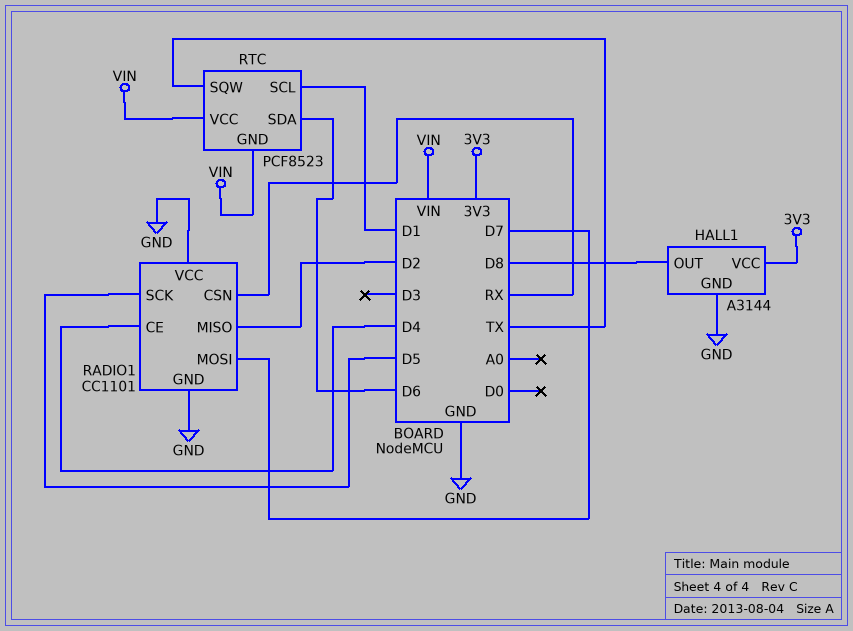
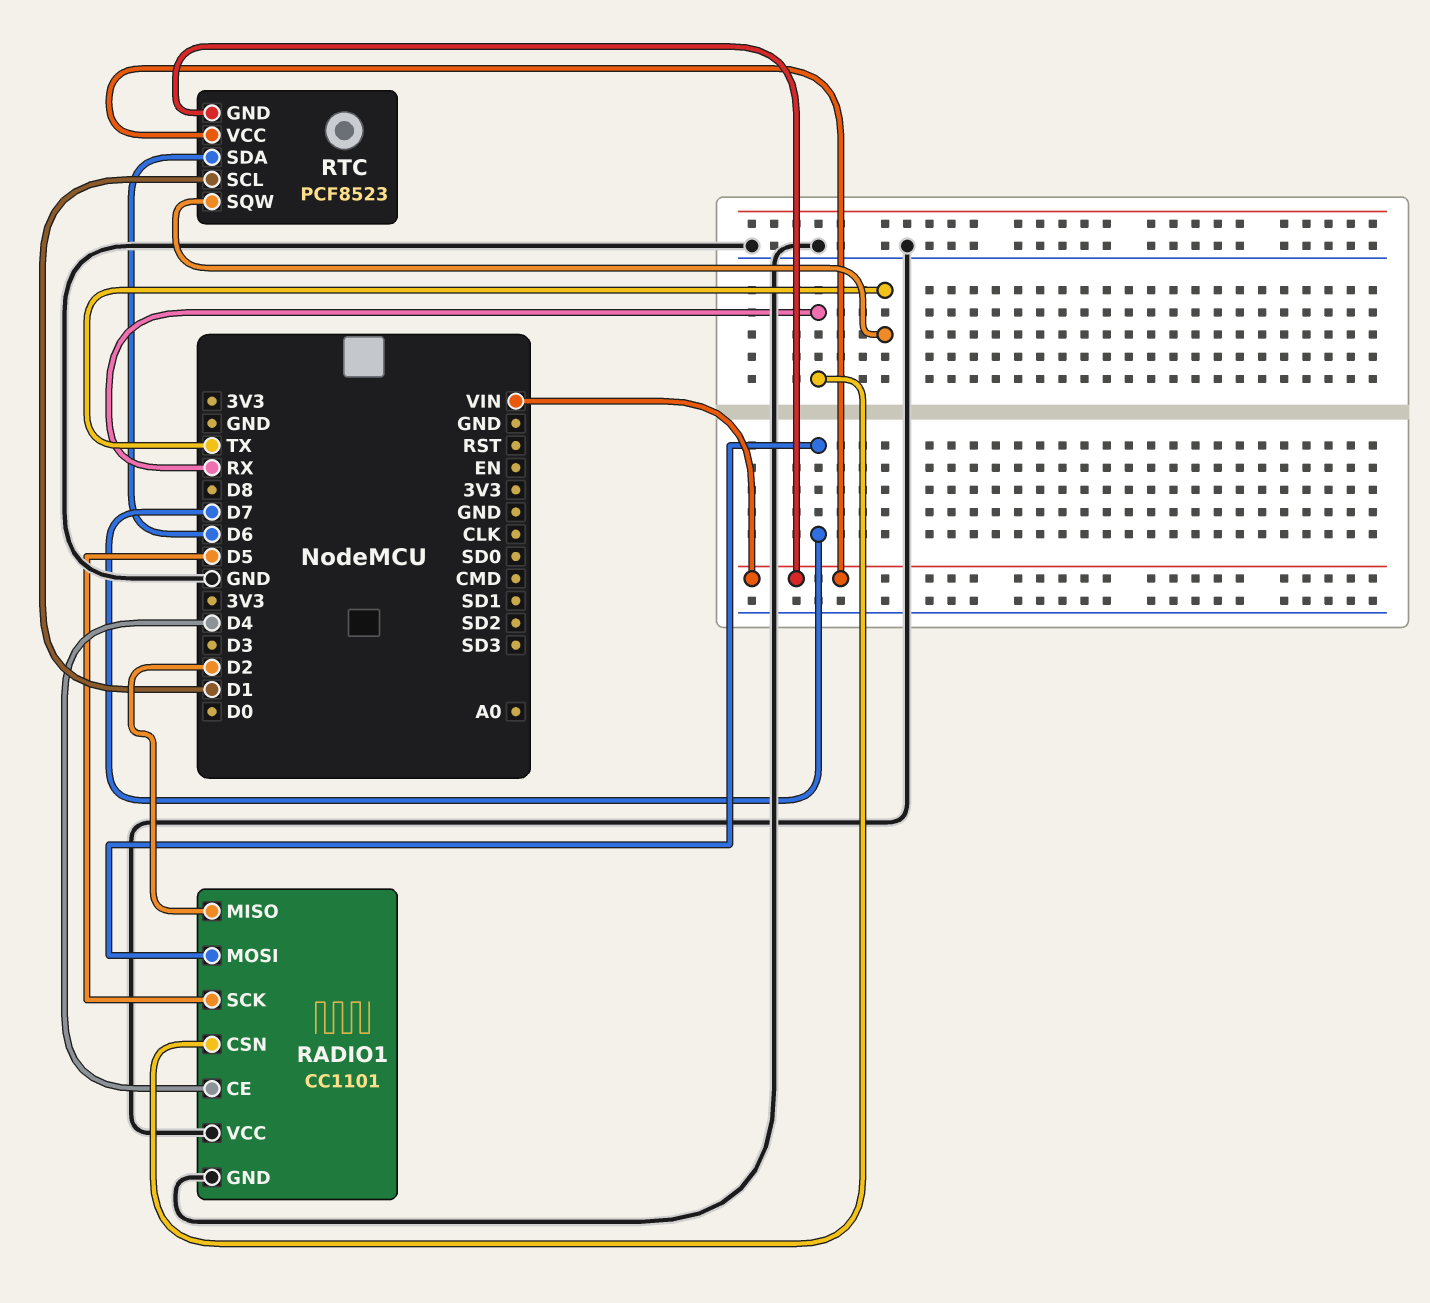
HALL1: A3144 -> none
HALL1 pin GND: GND -> none
HALL1 pin OUT: D8 -> none
HALL1 pin VCC: 3V3 -> none

